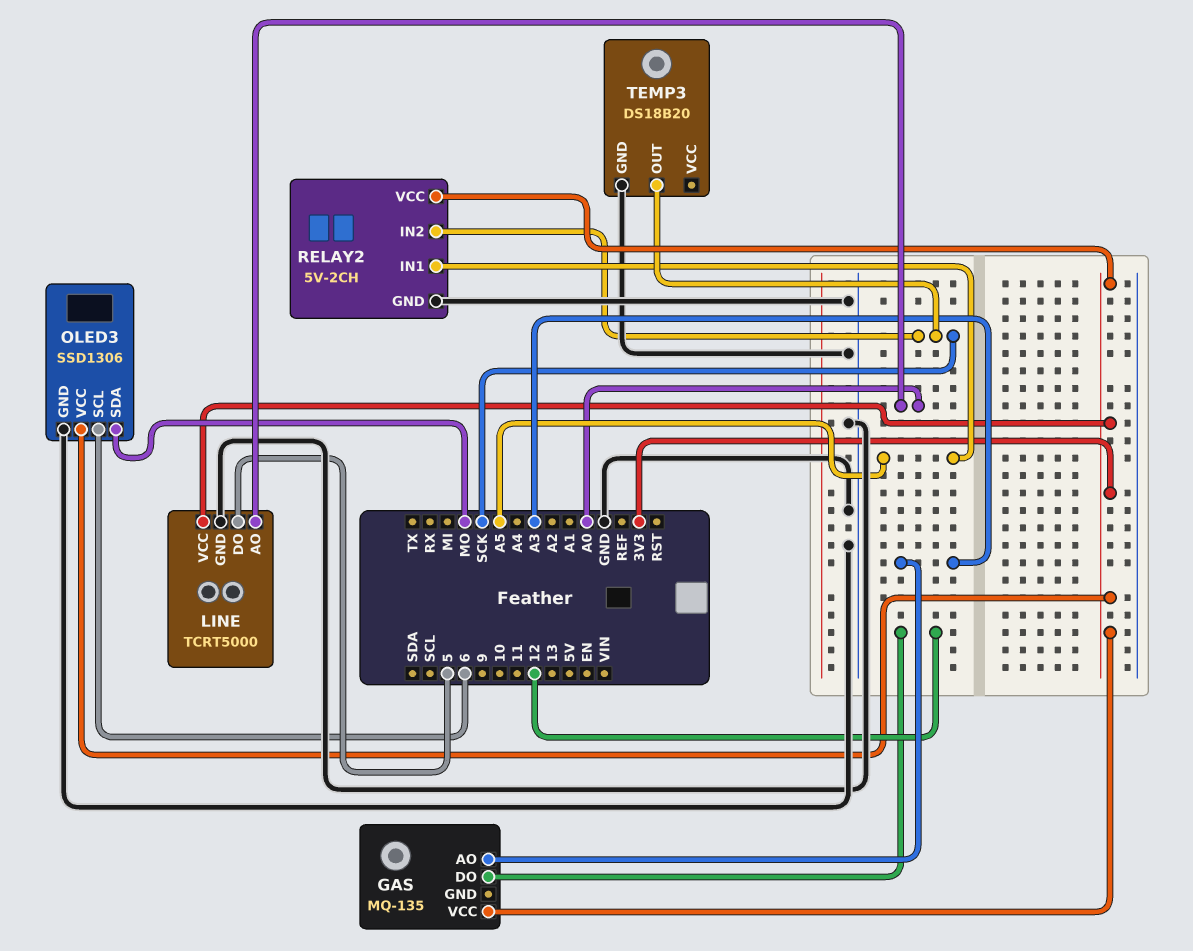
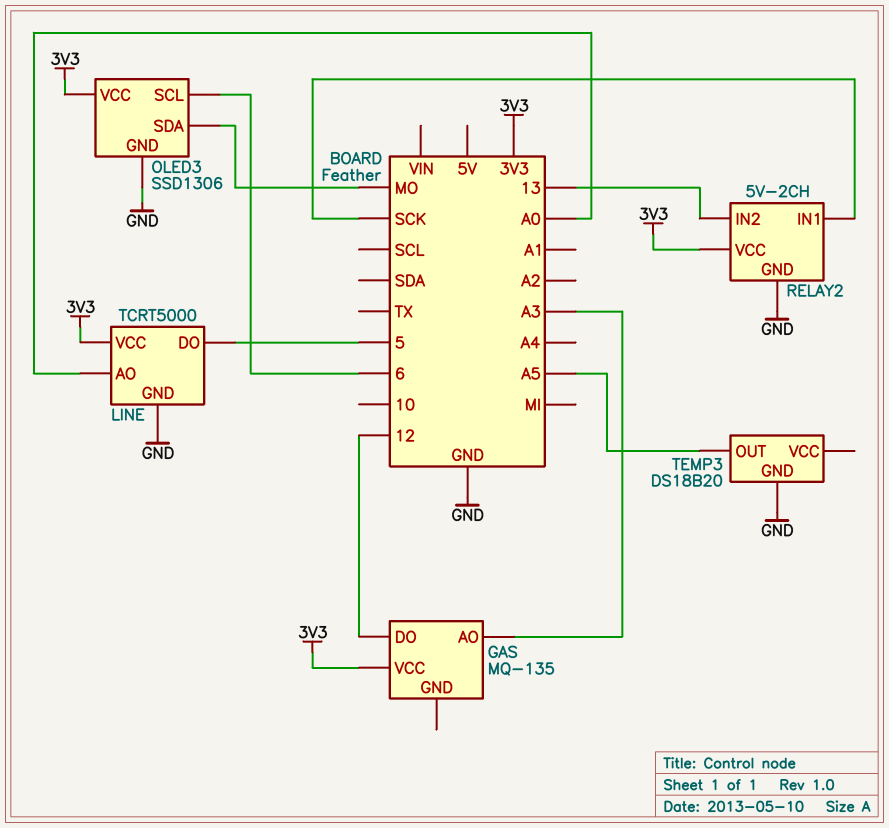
RELAY2 pin IN1: A5 -> SCK
RELAY2 pin IN2: SCK -> 13
TEMP3 pin OUT: SCK -> A5

